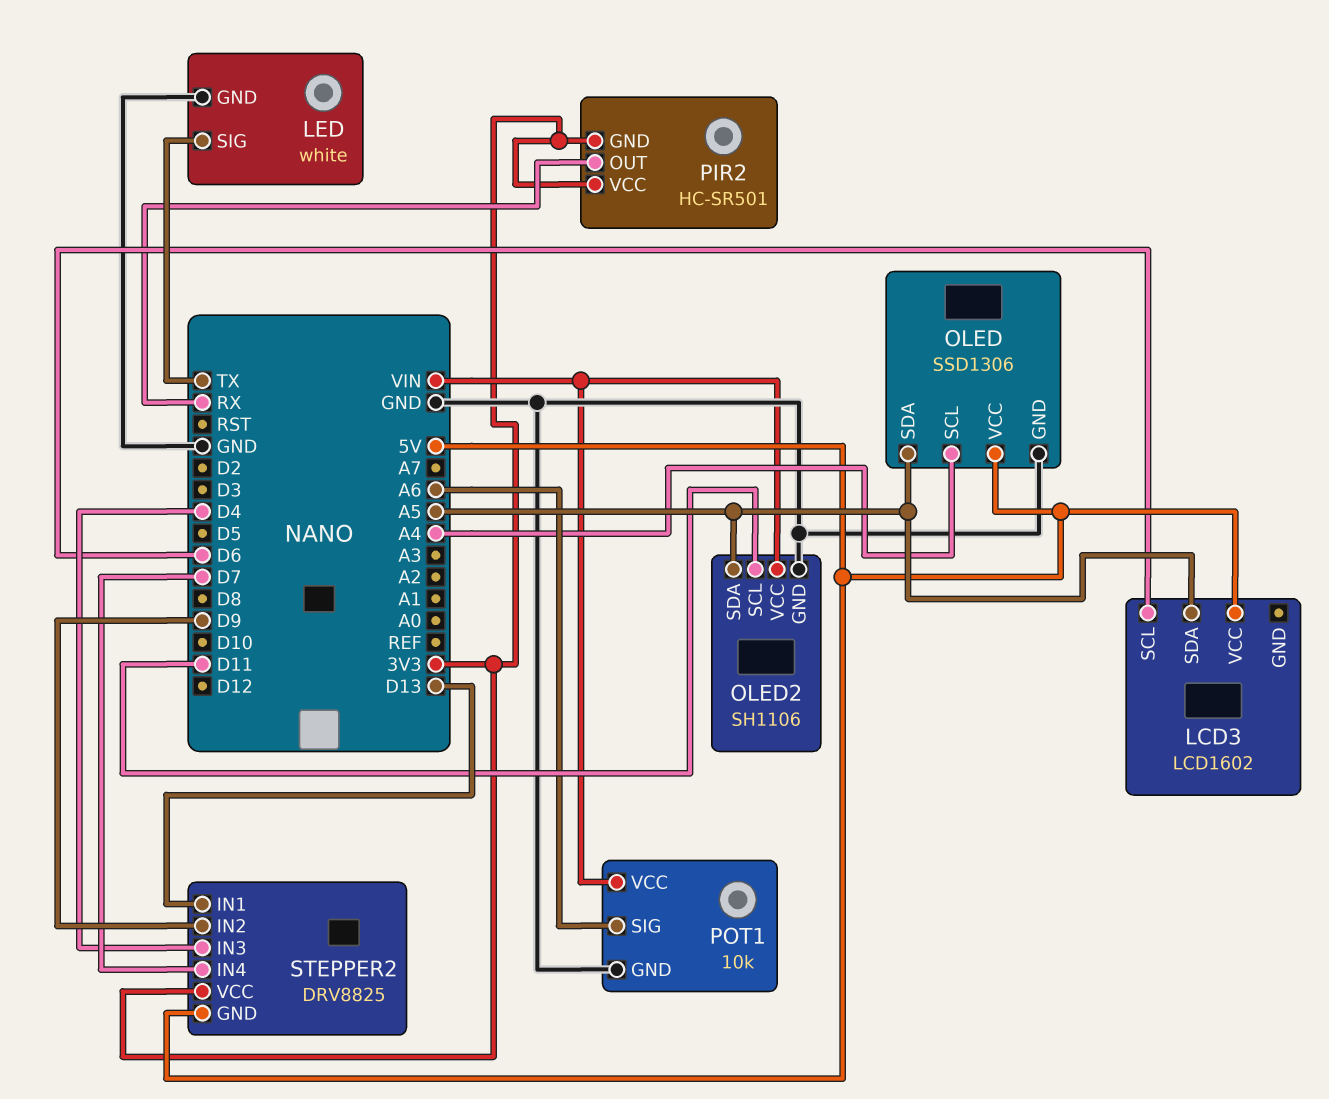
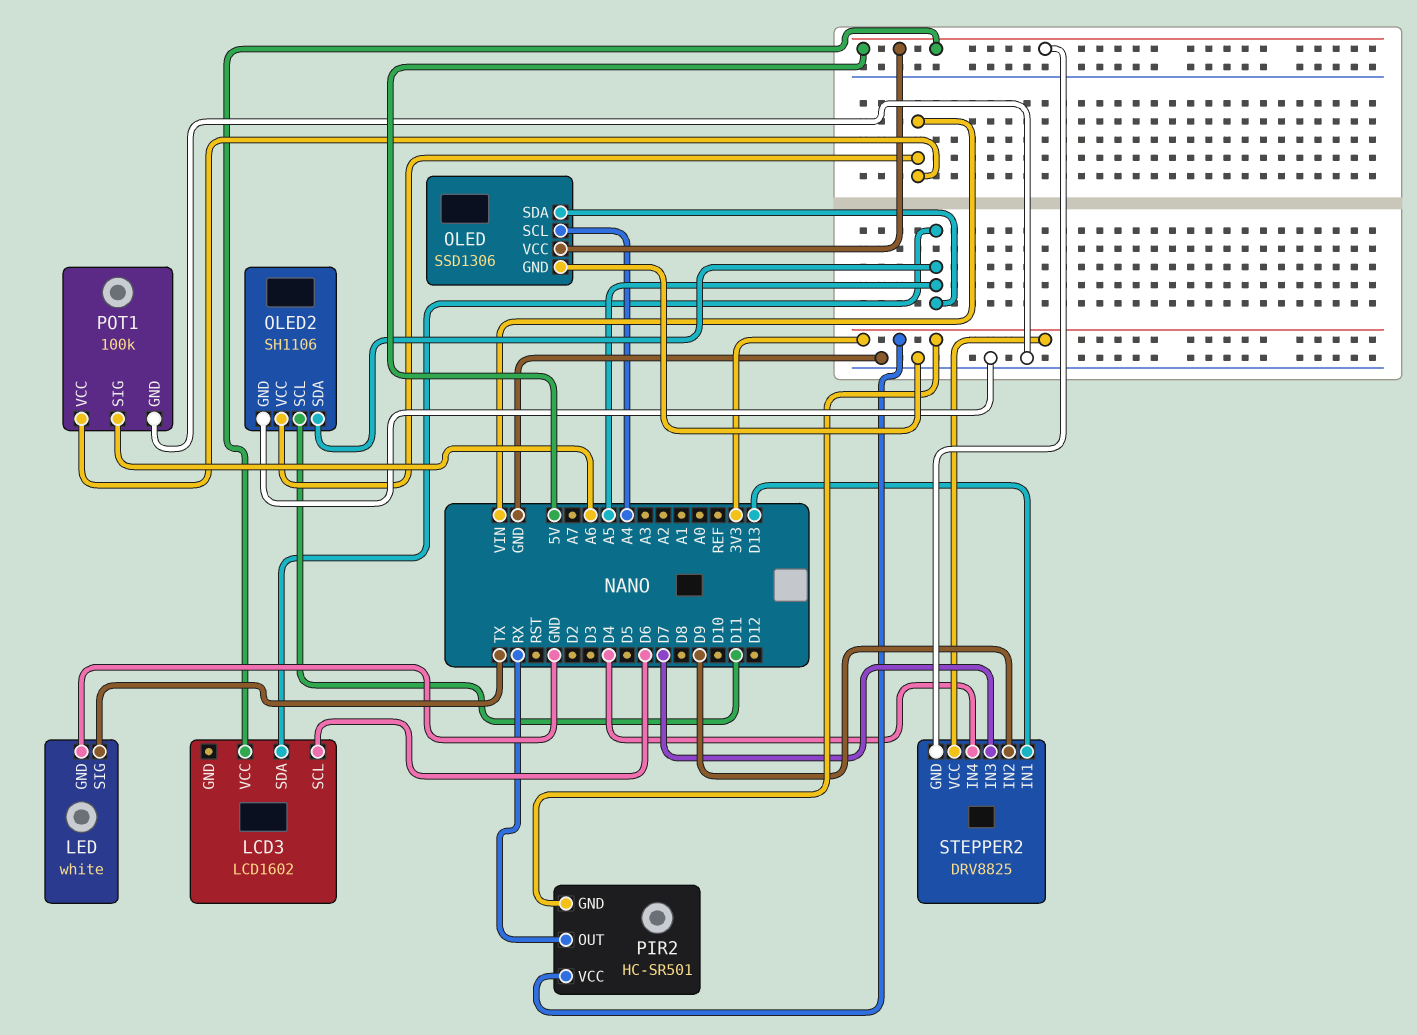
POT1: 10k -> 100k
STEPPER2 pin IN3: D4 -> D7
STEPPER2 pin IN4: D7 -> D4

